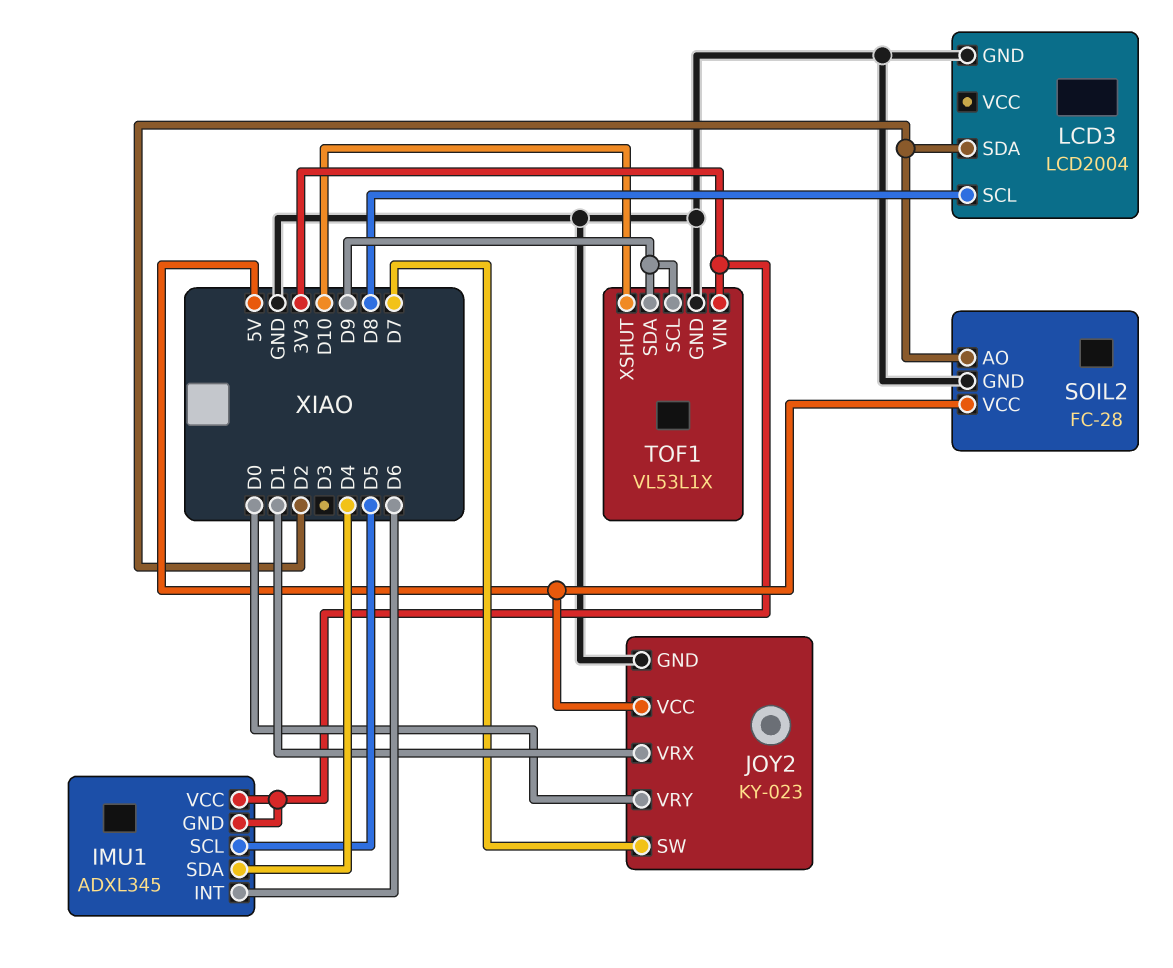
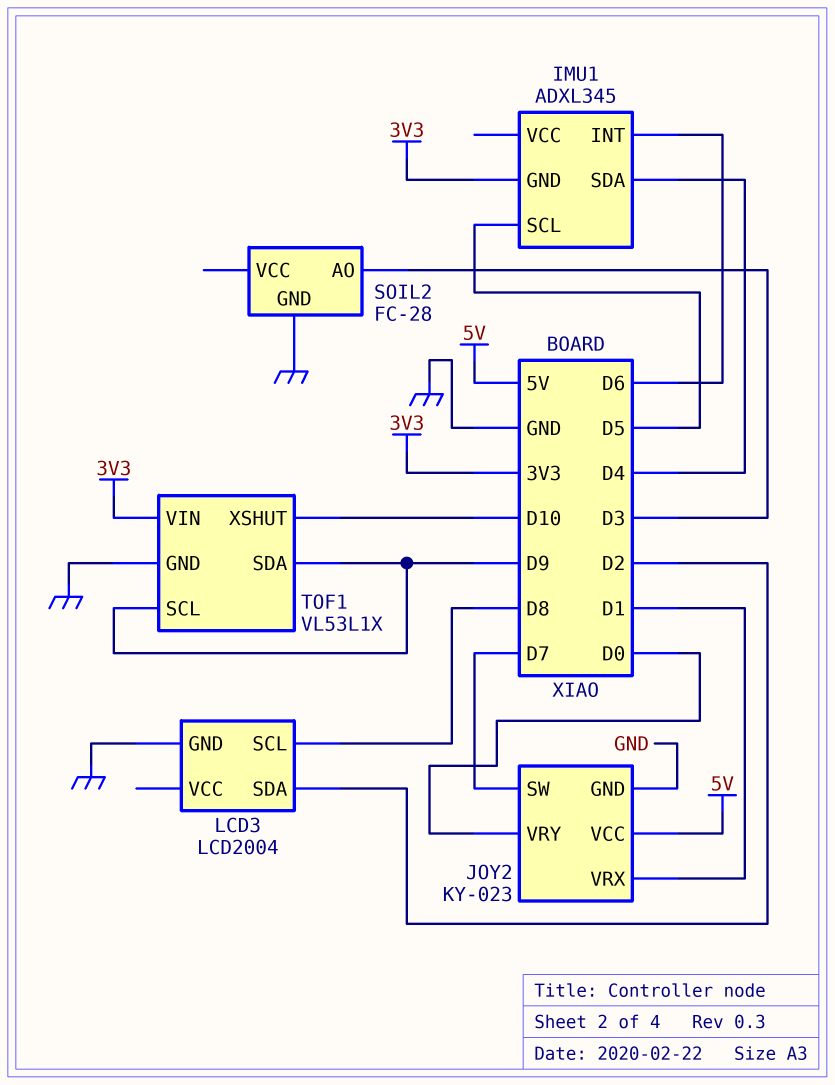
IMU1 pin VCC: 3V3 -> none
SOIL2 pin AO: D2 -> D3
SOIL2 pin VCC: 5V -> none

